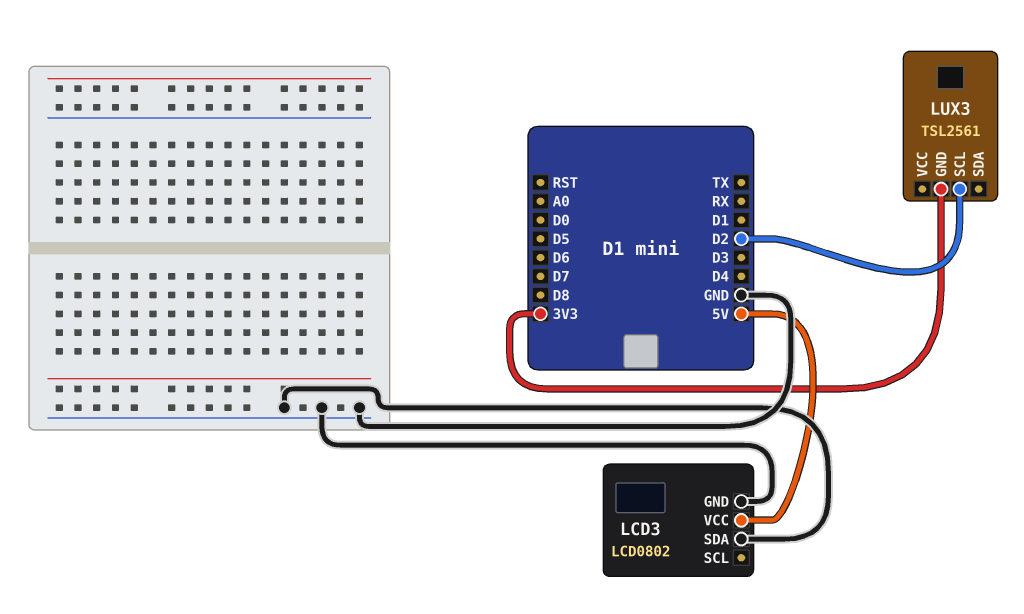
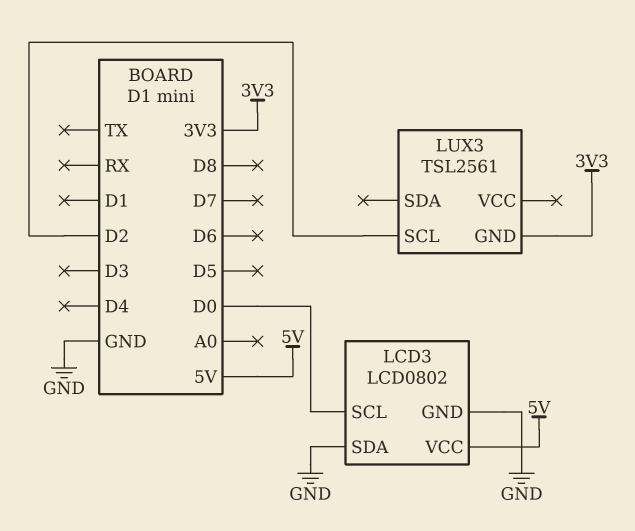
LCD3 pin SCL: none -> D0

